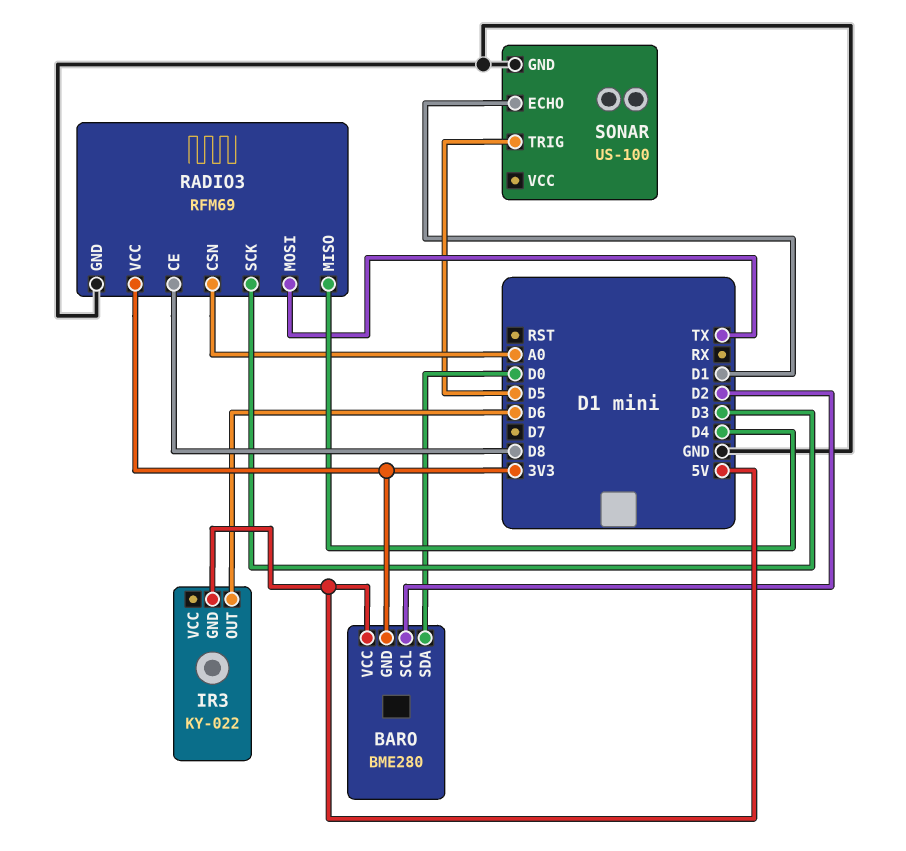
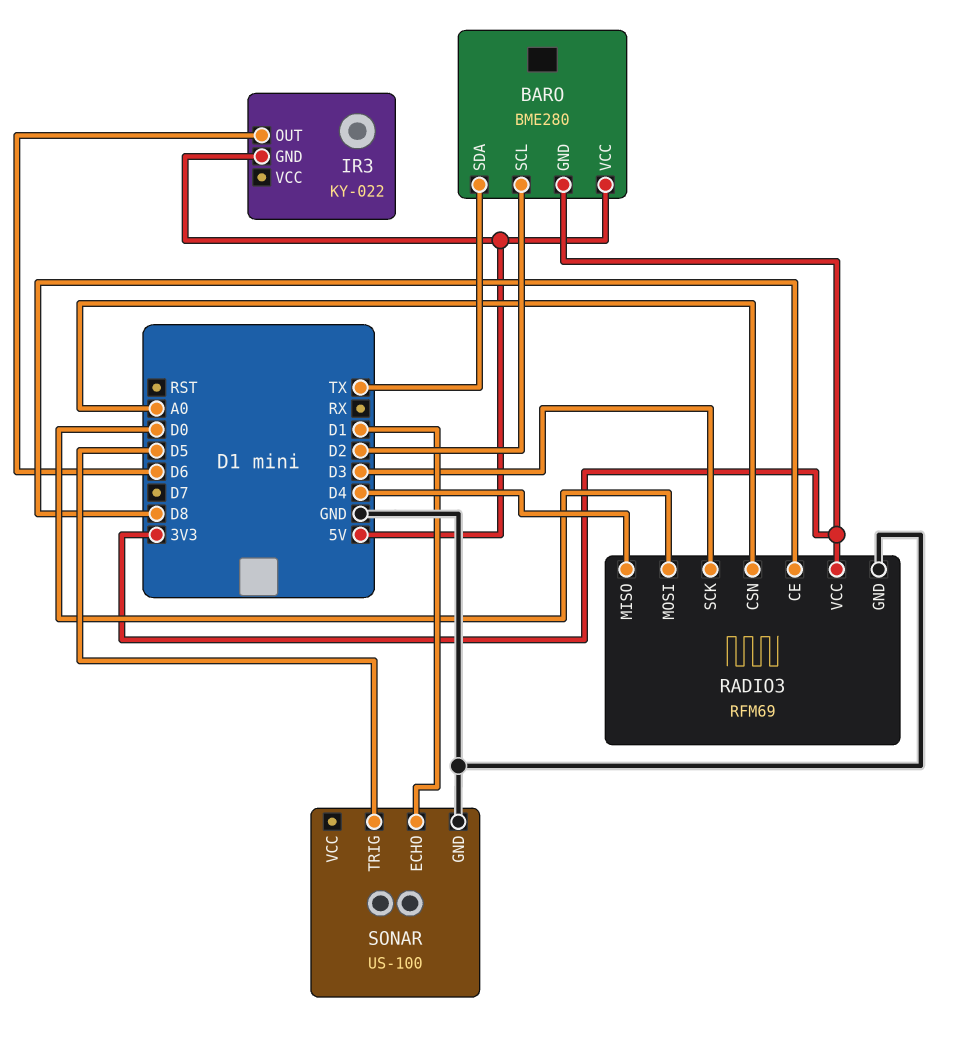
BARO pin SDA: D0 -> TX
RADIO3 pin MOSI: TX -> D0

